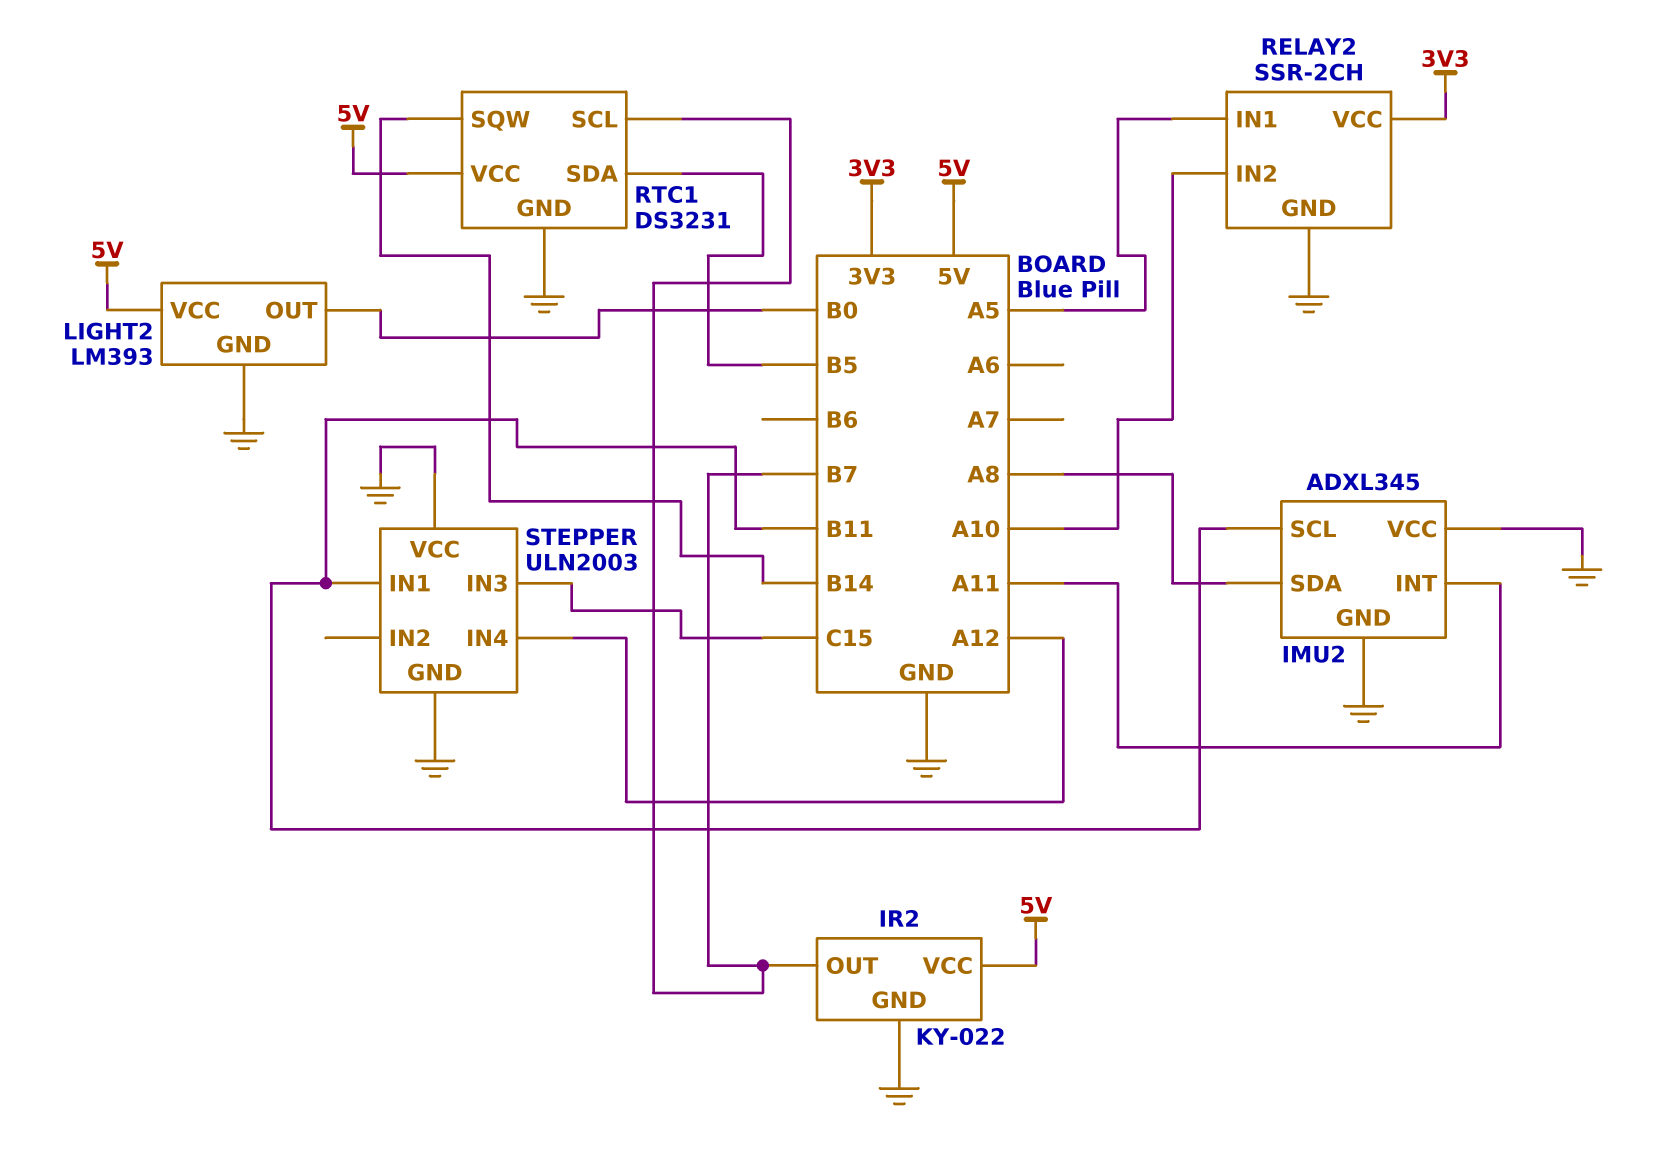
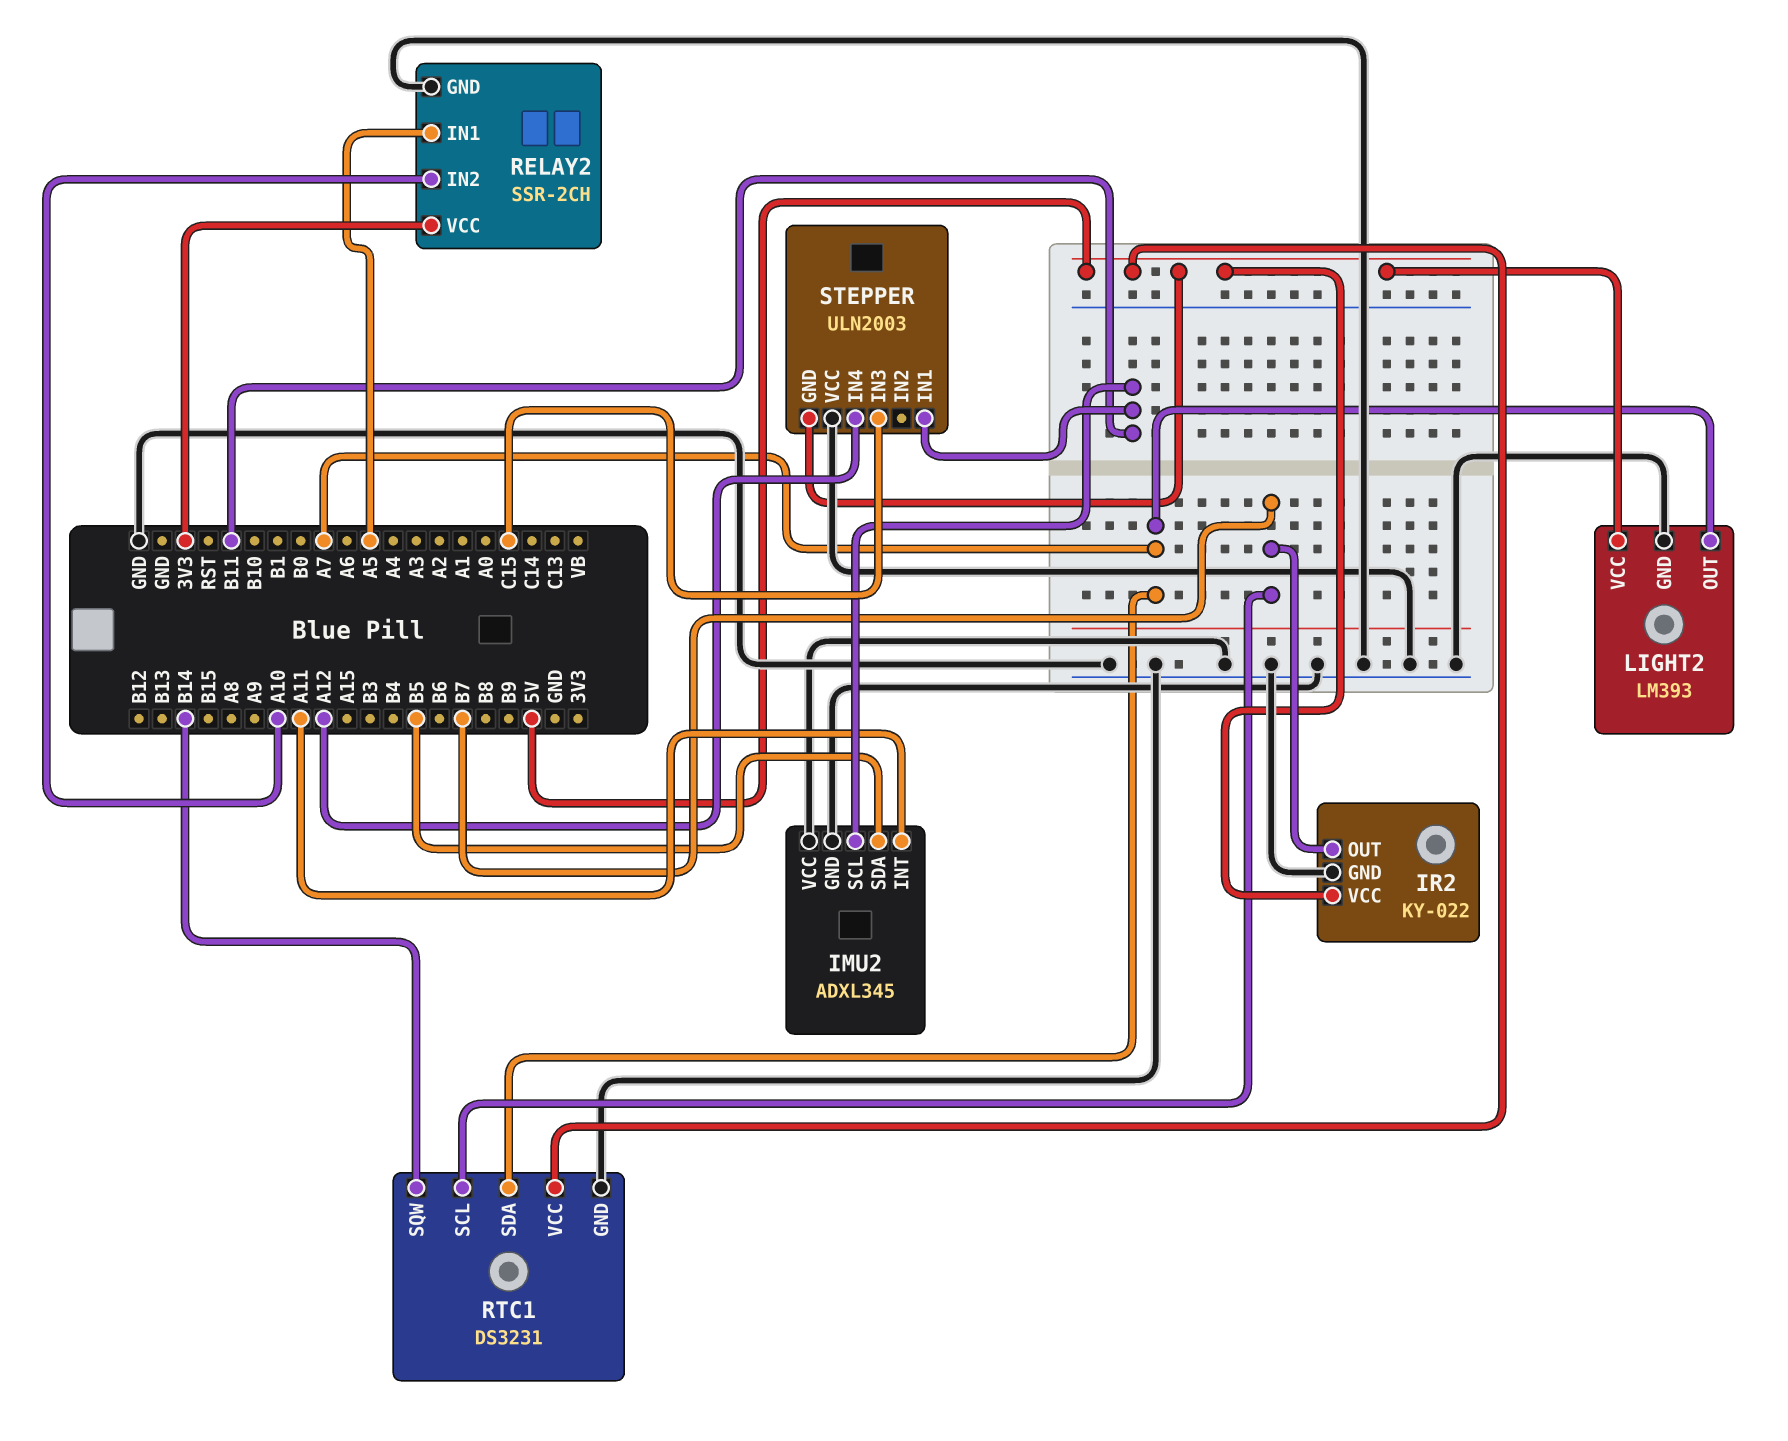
IMU2 pin SDA: A8 -> B5
LIGHT2 pin OUT: B0 -> A7
RTC1 pin SDA: B5 -> A7
STEPPER pin GND: GND -> 5V

